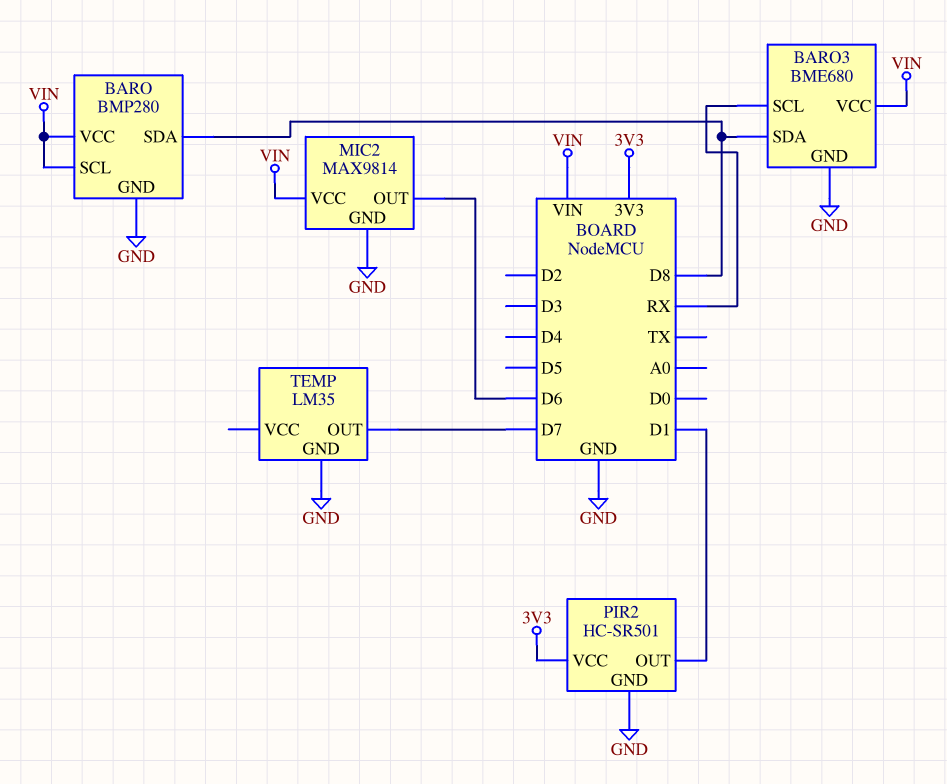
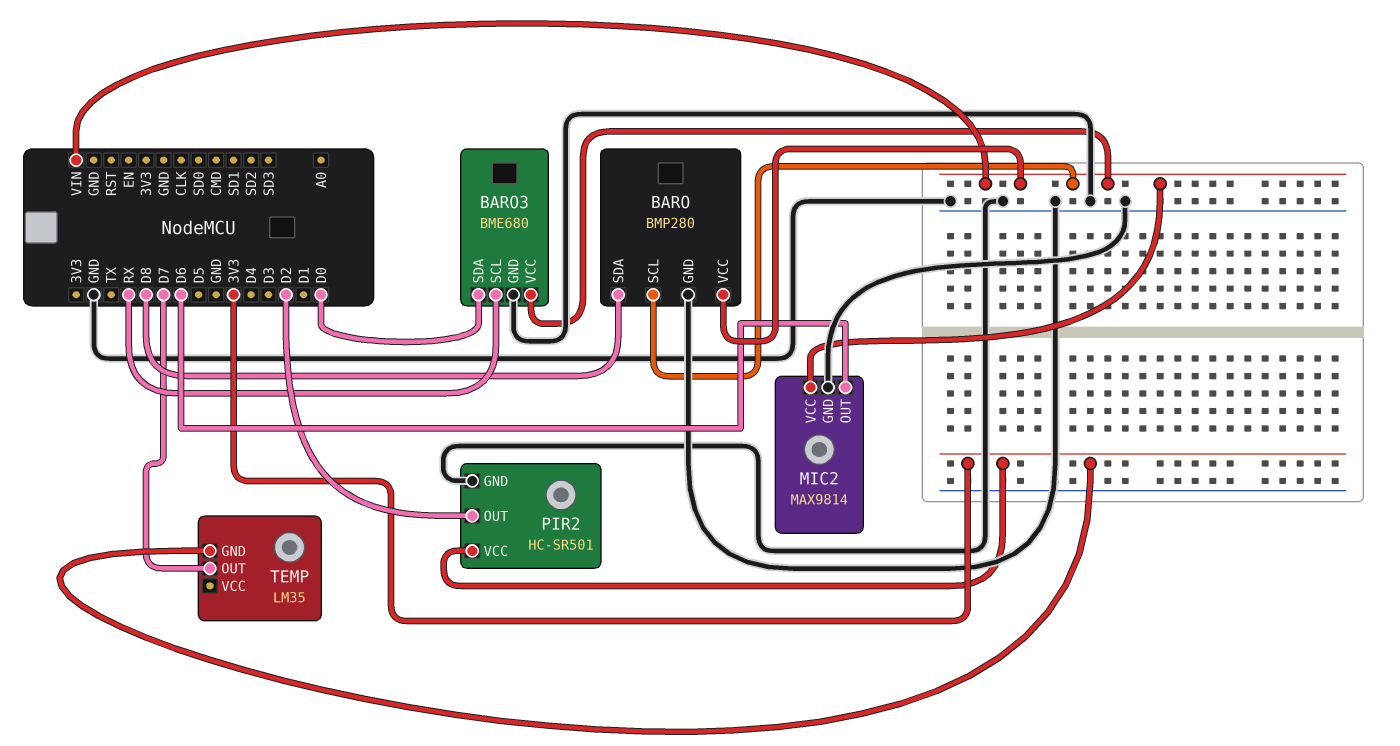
BARO3 pin SDA: D8 -> D0
PIR2 pin OUT: D1 -> D2
TEMP pin GND: GND -> 3V3

